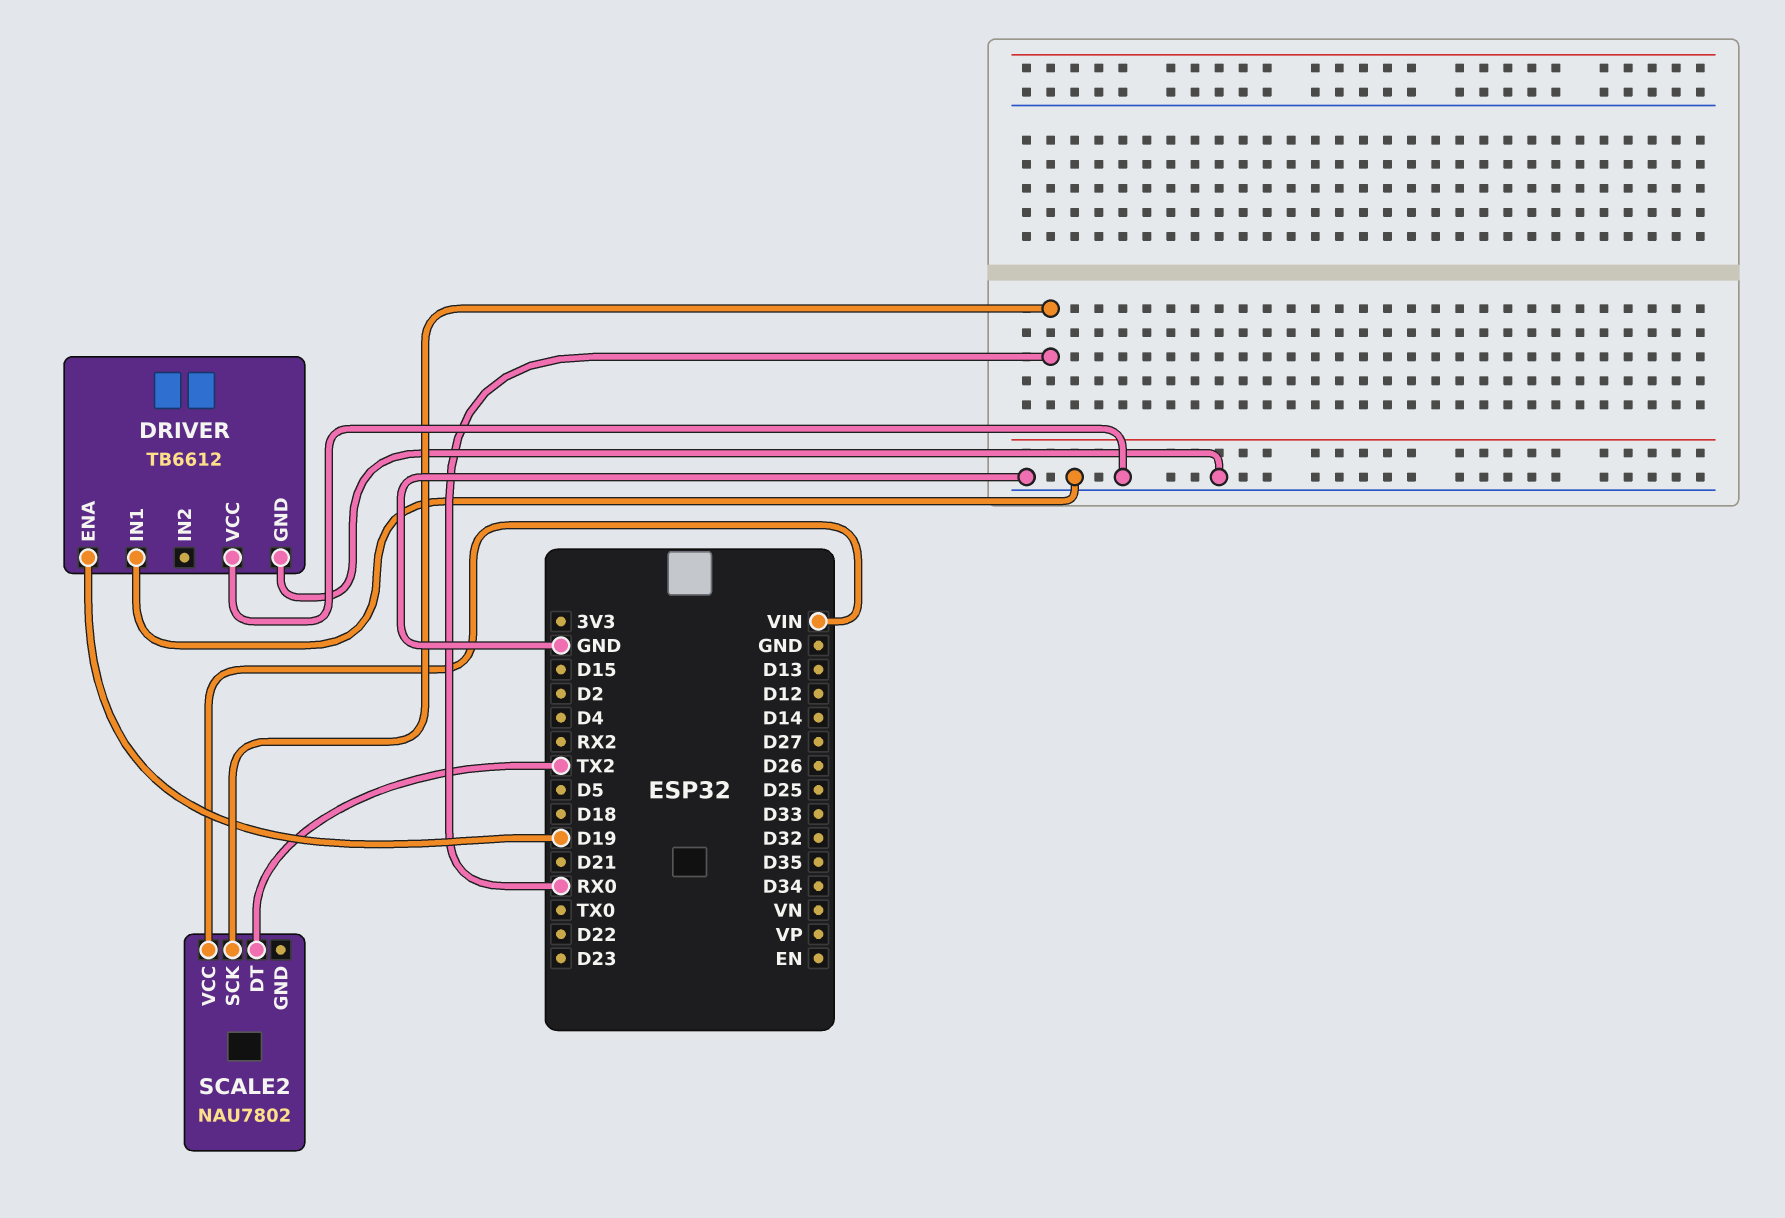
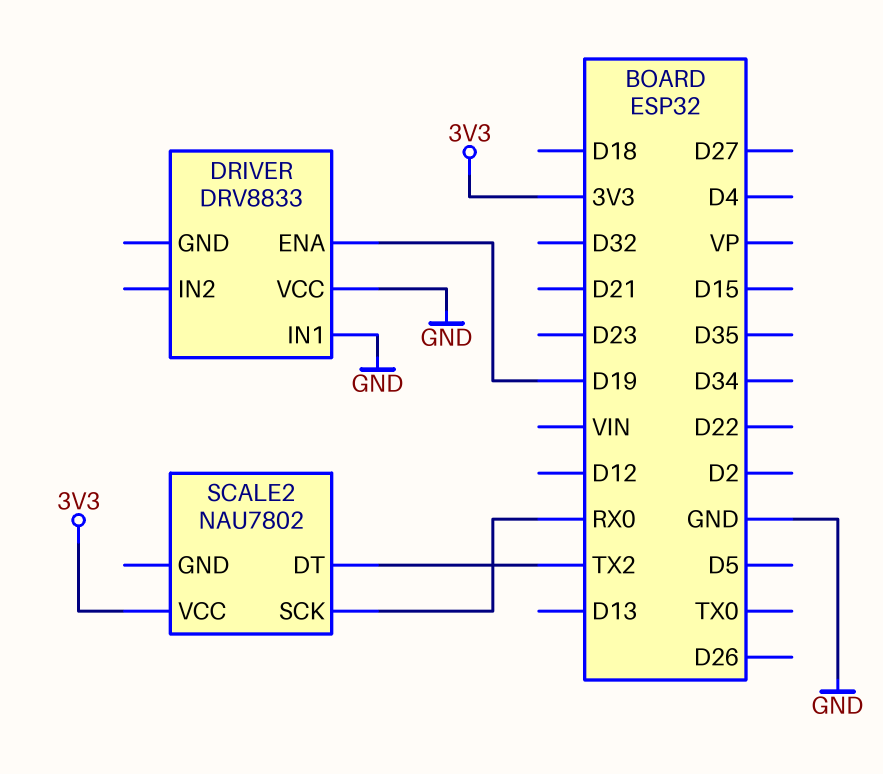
DRIVER: TB6612 -> DRV8833
DRIVER pin GND: GND -> none
SCALE2 pin VCC: VIN -> 3V3

